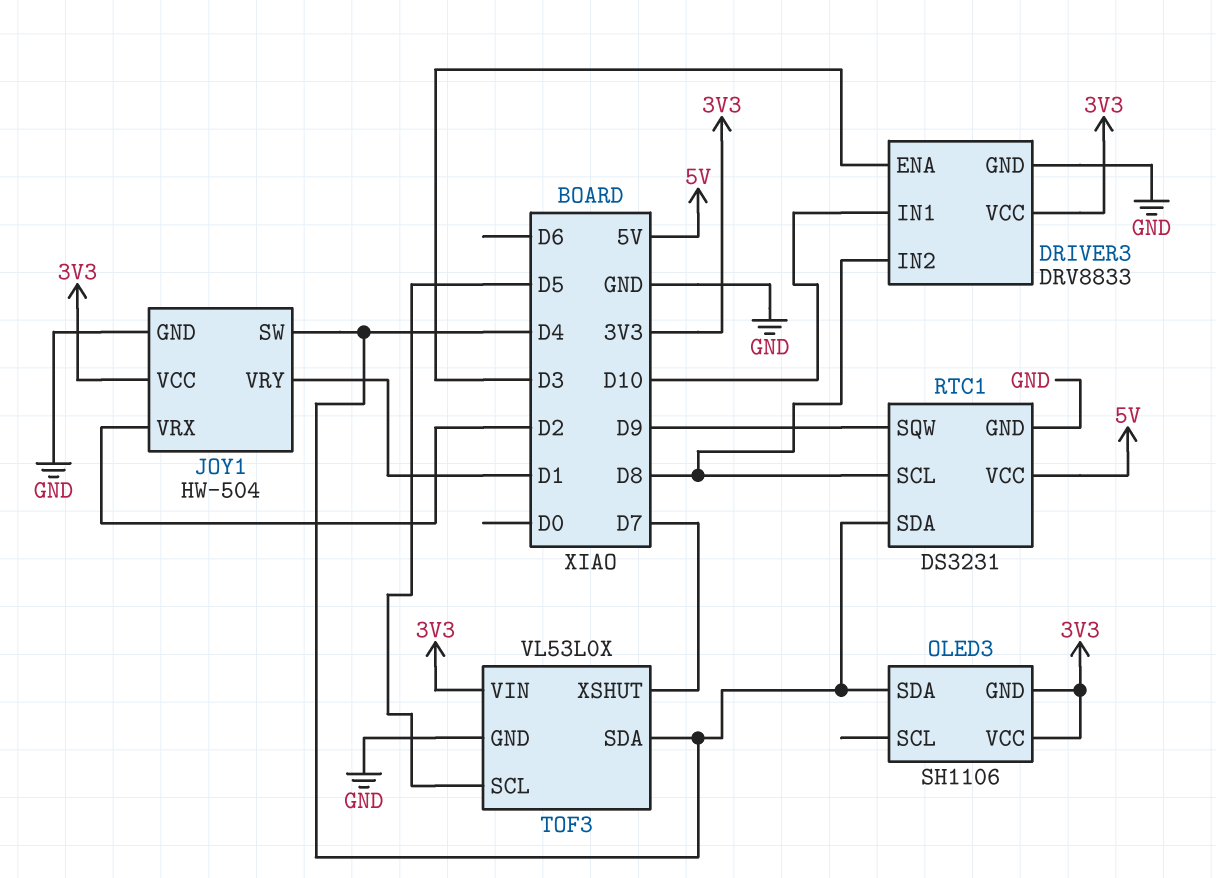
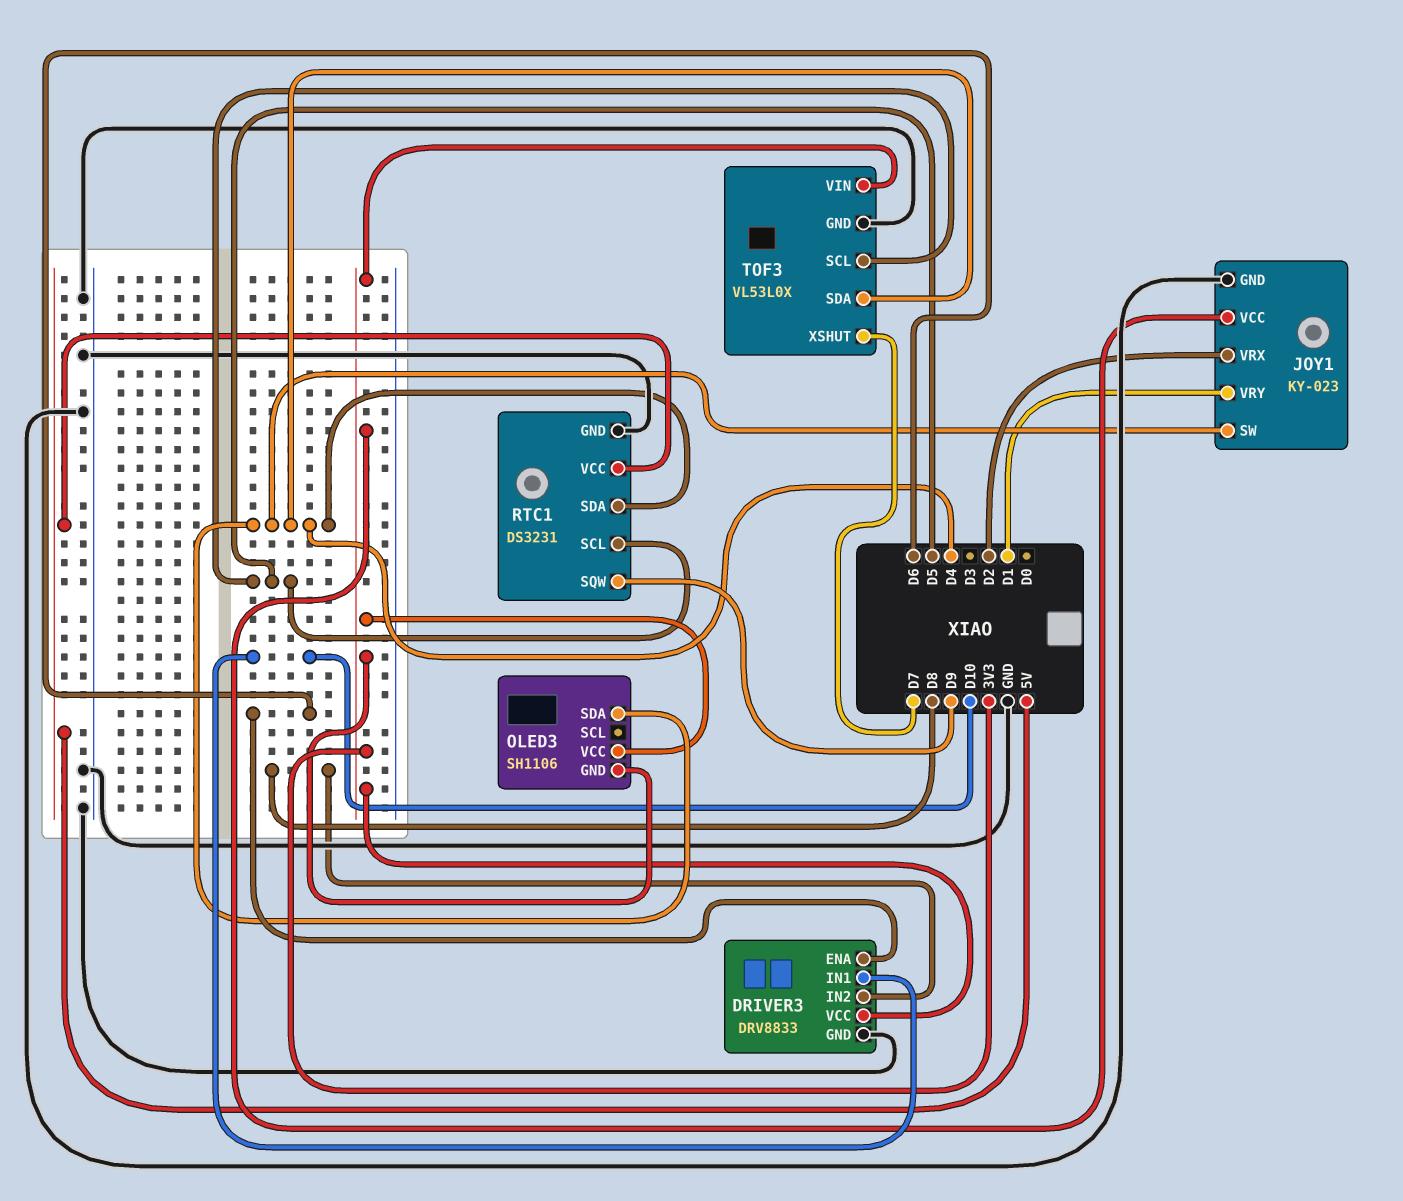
DRIVER3 pin ENA: D3 -> D6
JOY1: HW-504 -> KY-023
RTC1 pin SCL: D8 -> D5

